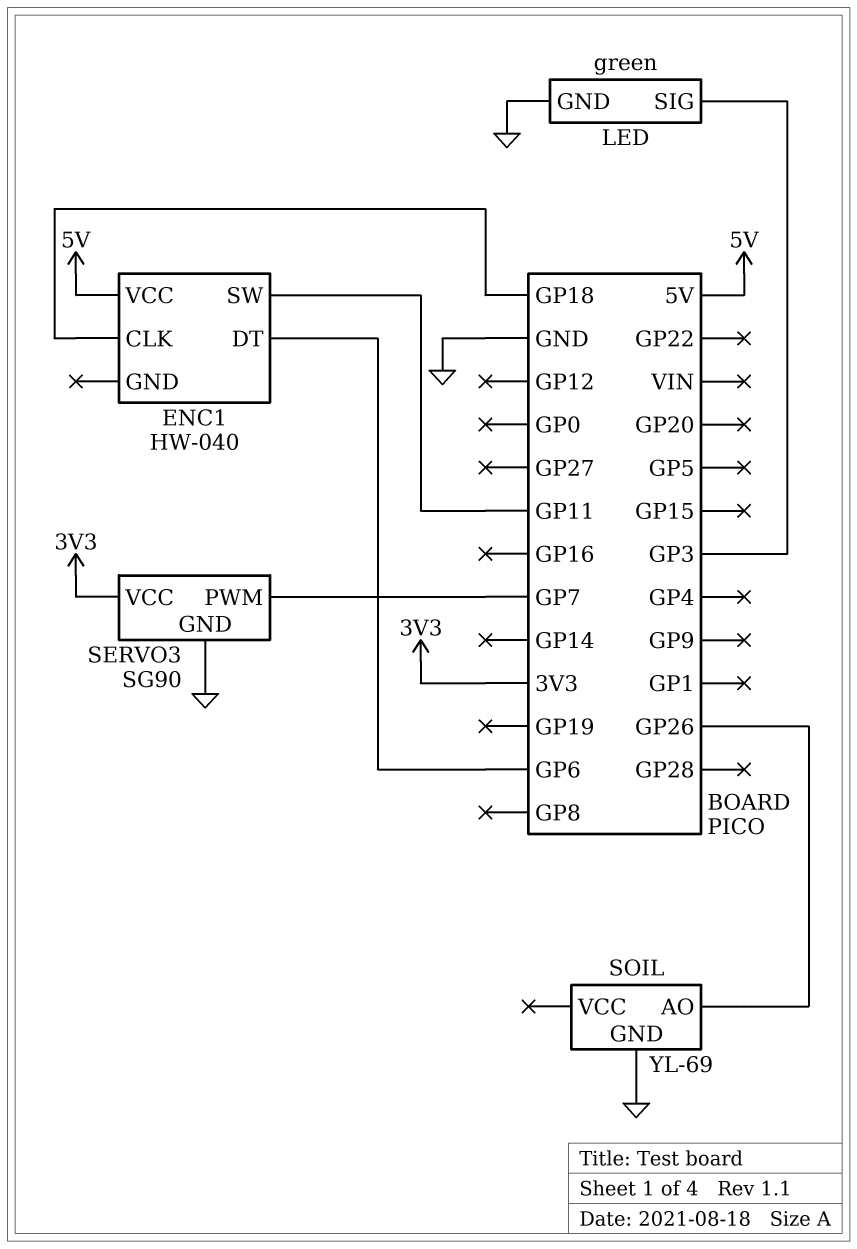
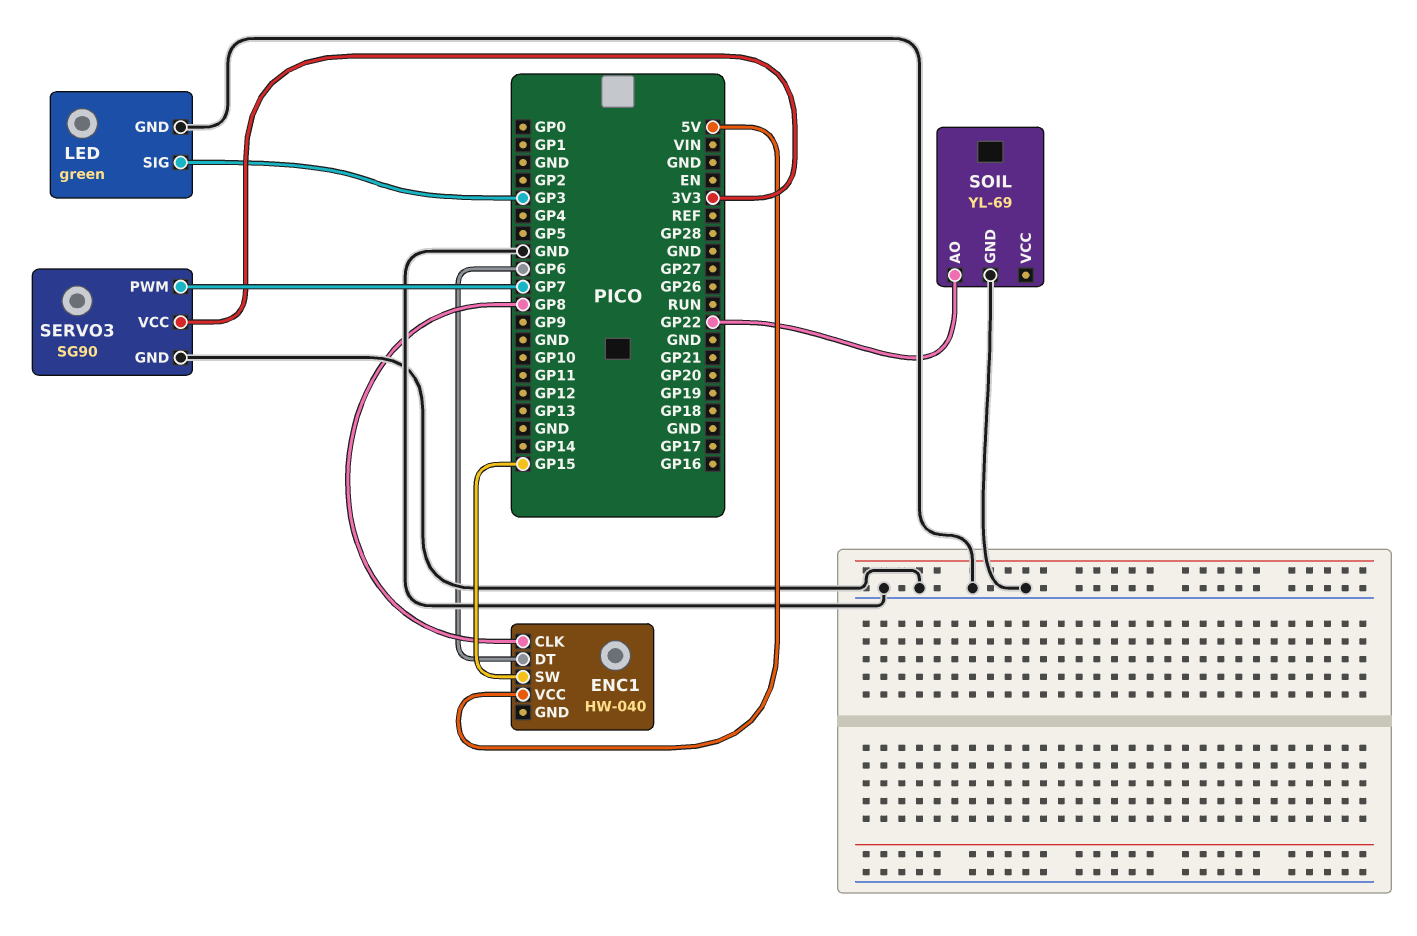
ENC1 pin CLK: GP18 -> GP8
ENC1 pin SW: GP11 -> GP15
SOIL pin AO: GP26 -> GP22

